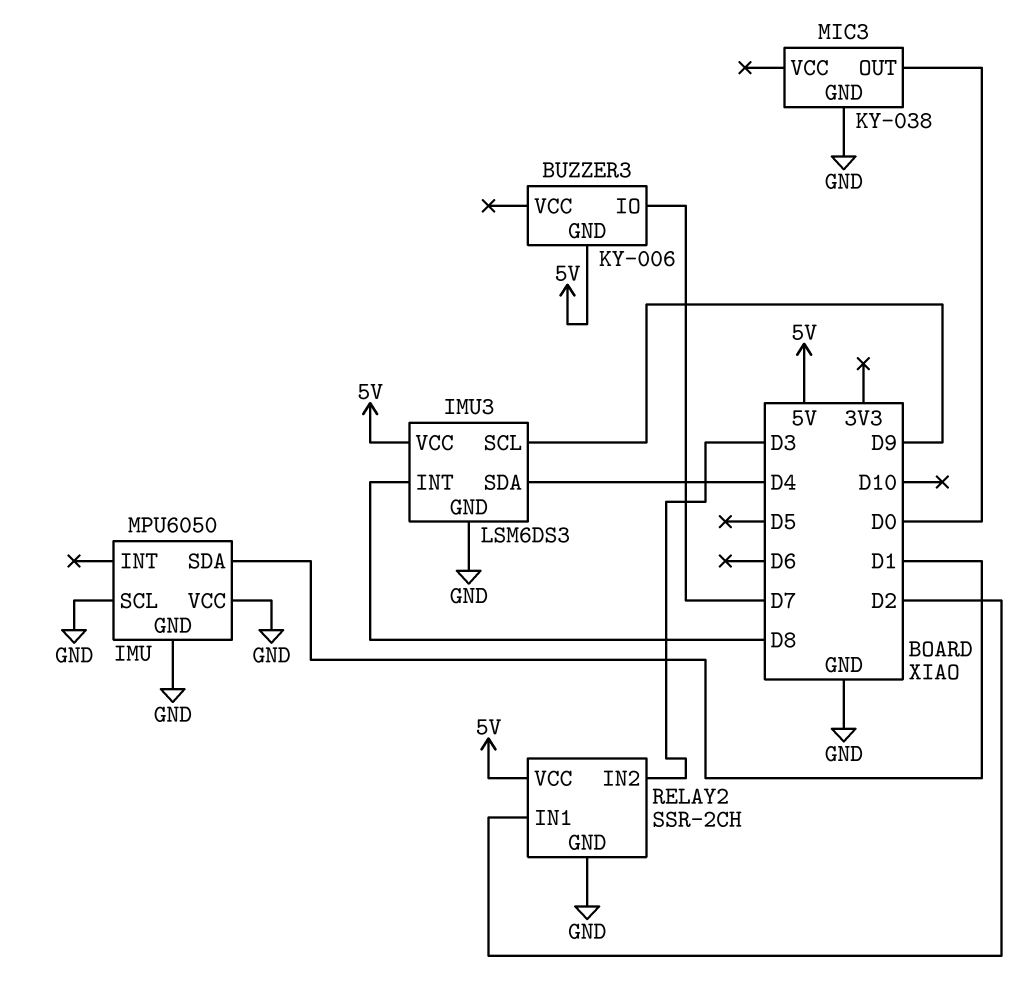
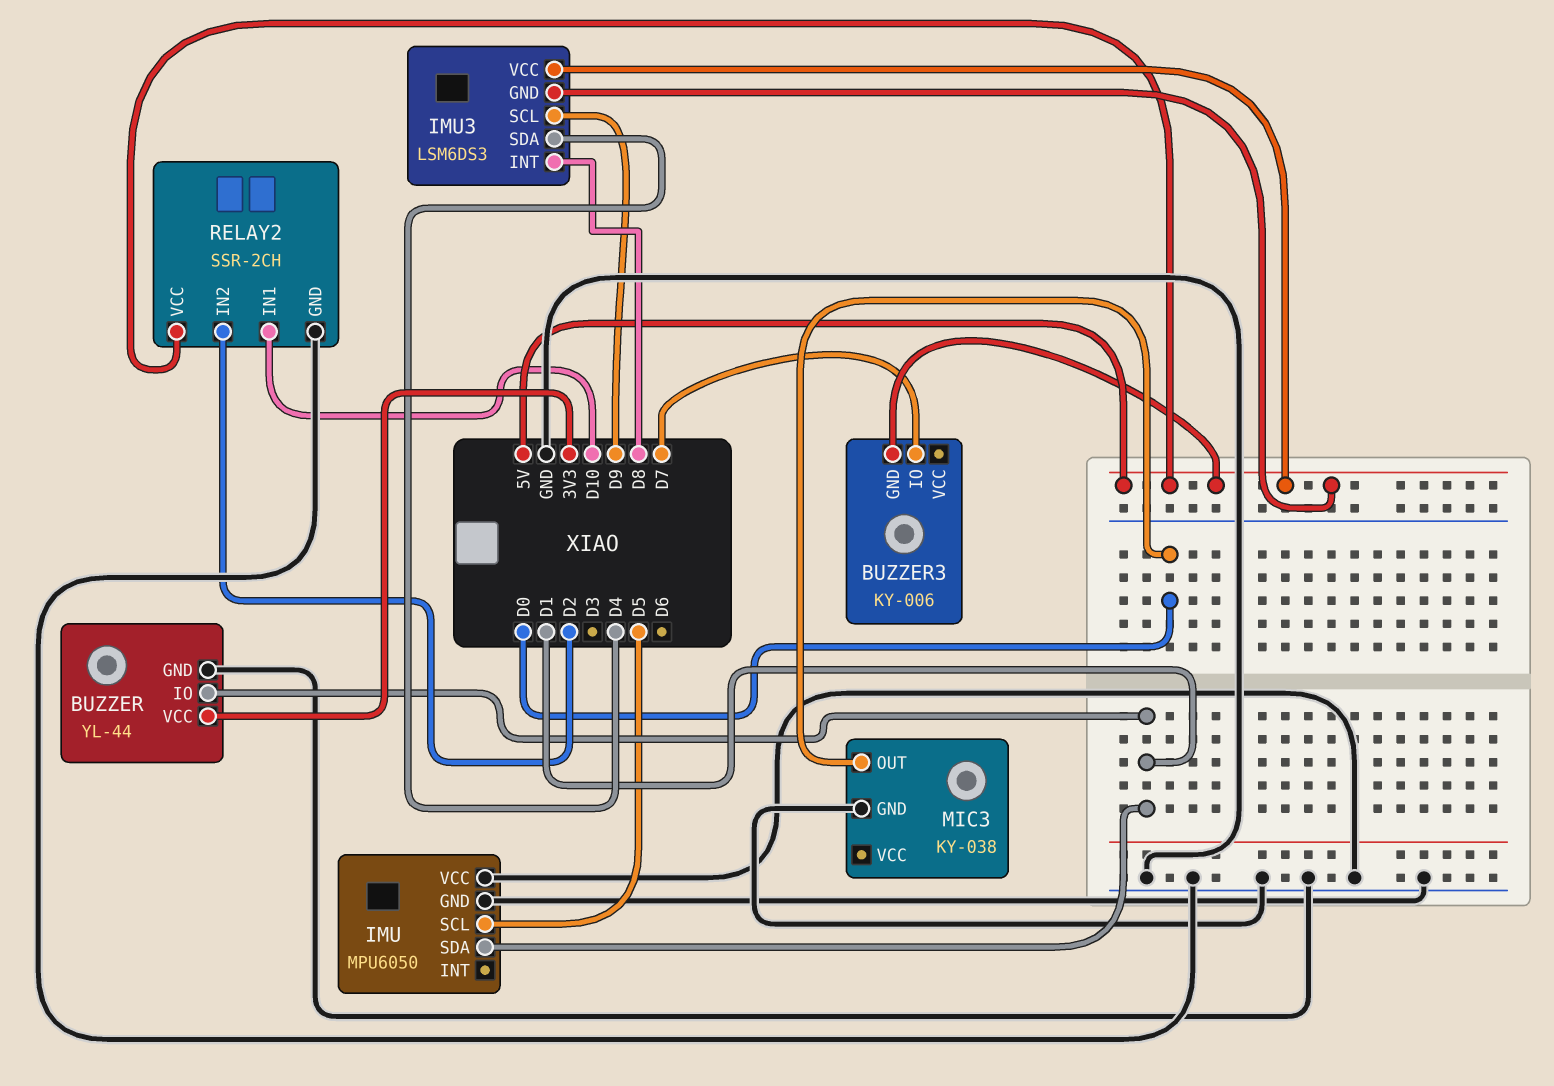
BUZZER: none -> YL-44
BUZZER pin GND: none -> GND
BUZZER pin IO: none -> D1
BUZZER pin VCC: none -> 3V3
IMU pin SCL: GND -> D5
IMU3 pin GND: GND -> 5V
RELAY2 pin IN1: D2 -> D10
RELAY2 pin IN2: D3 -> D2

